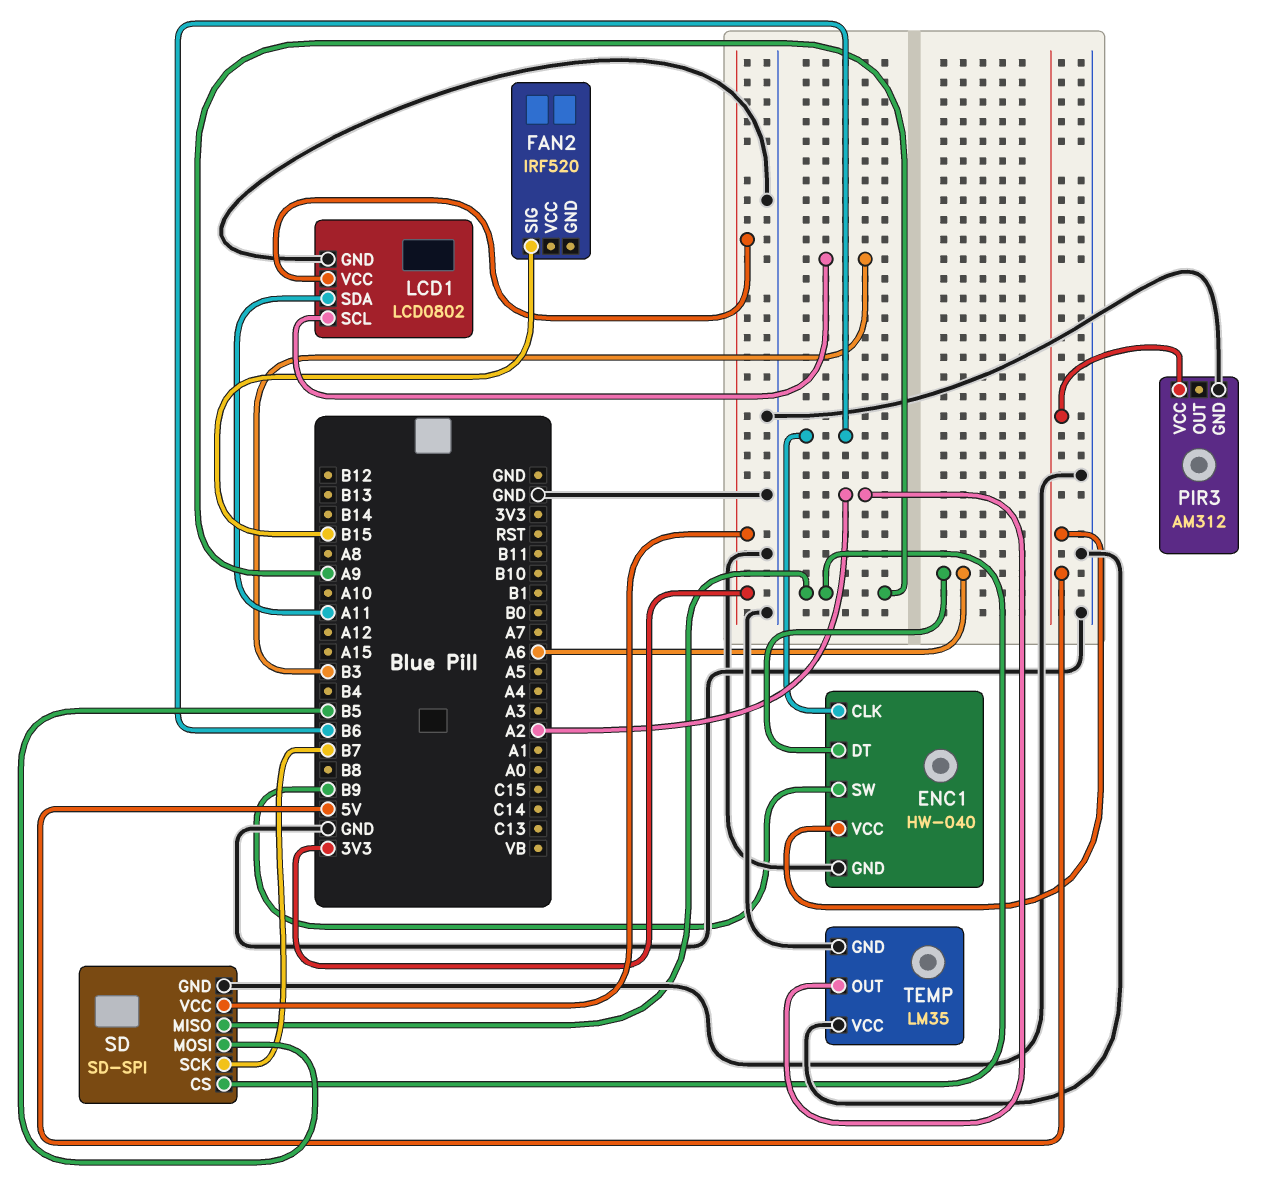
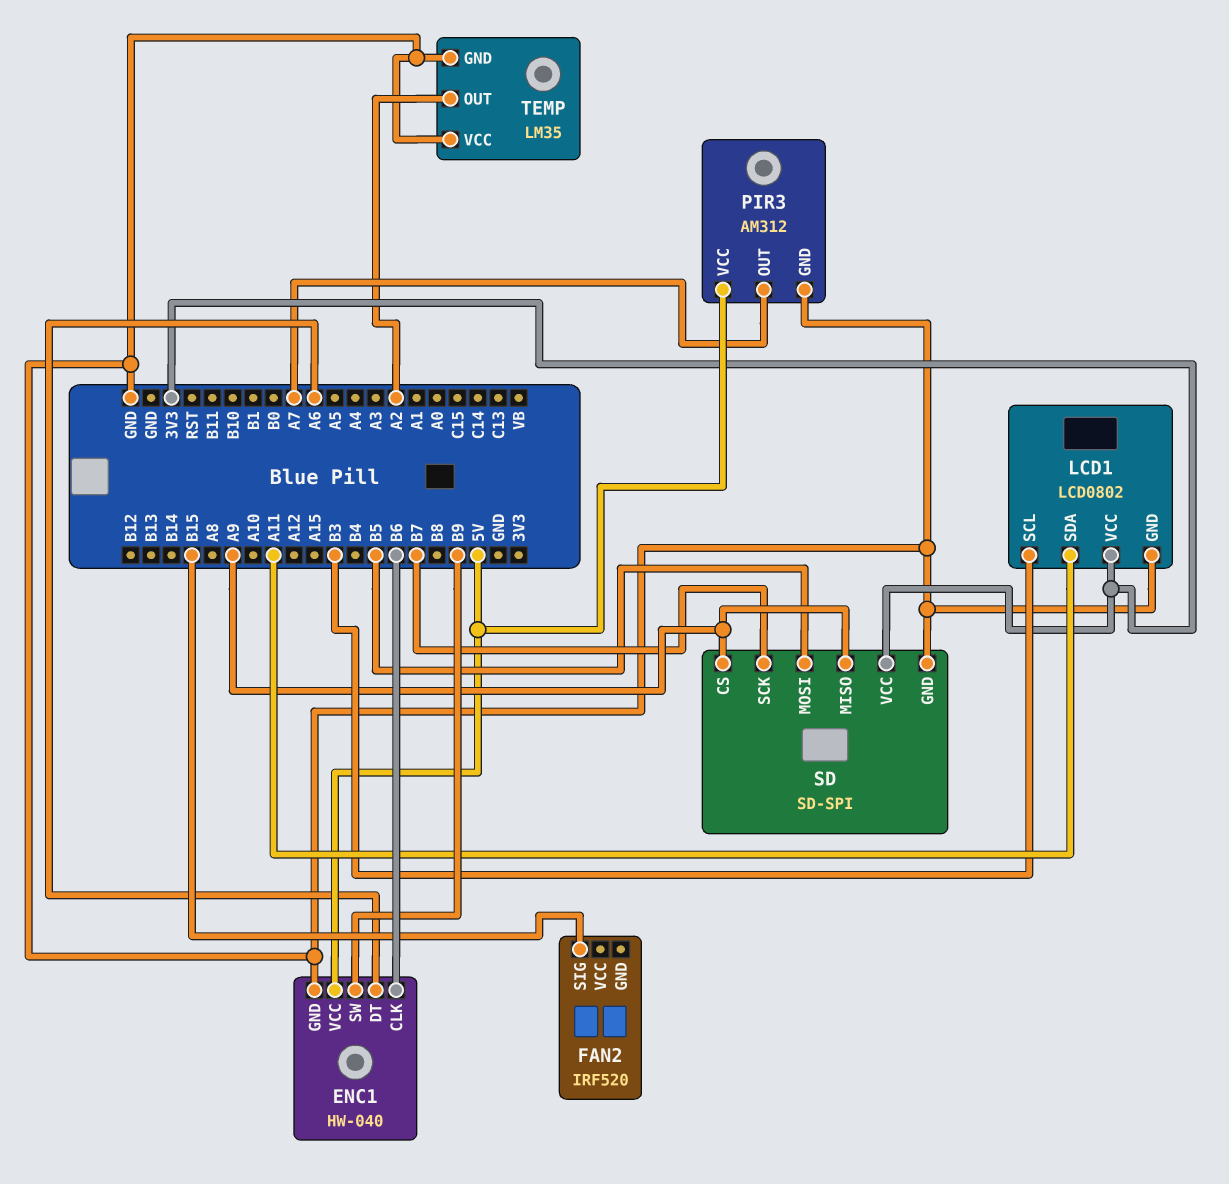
PIR3 pin OUT: none -> A7

